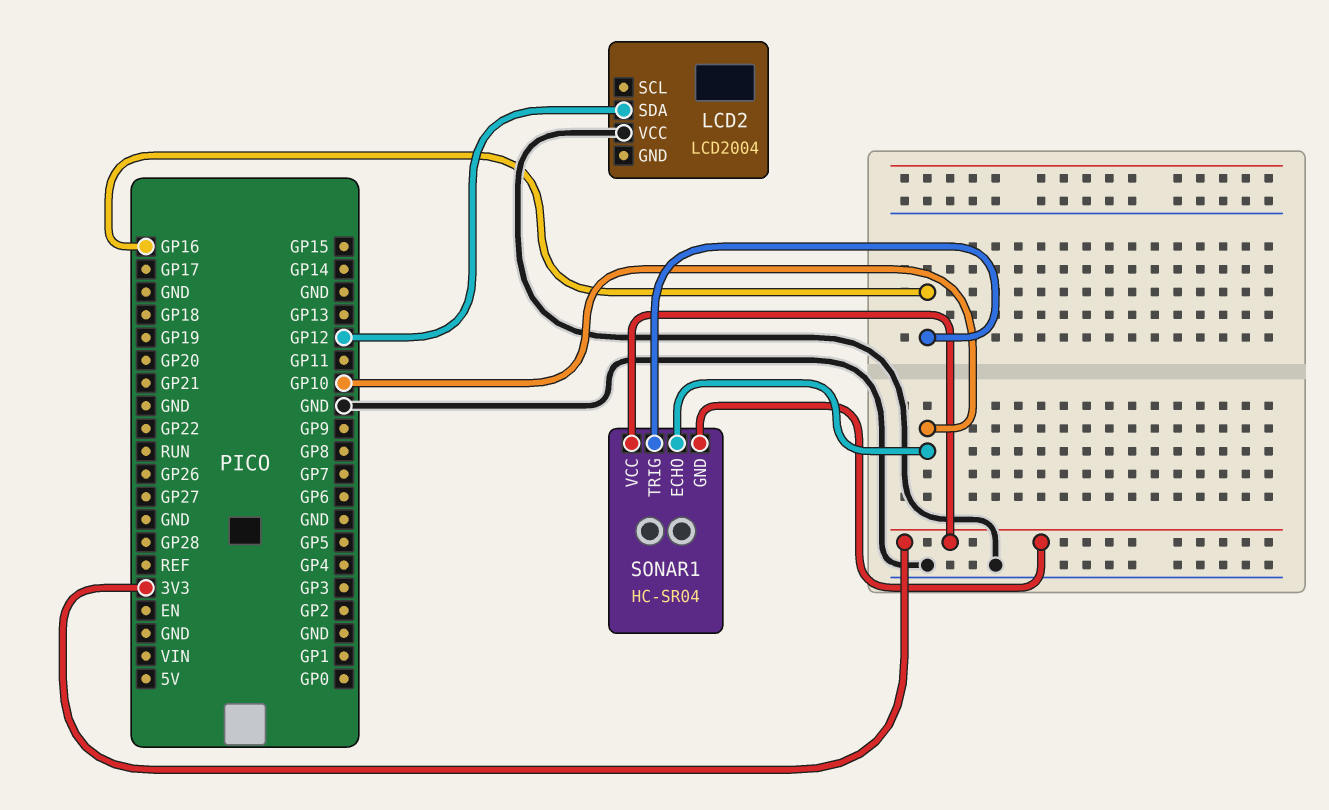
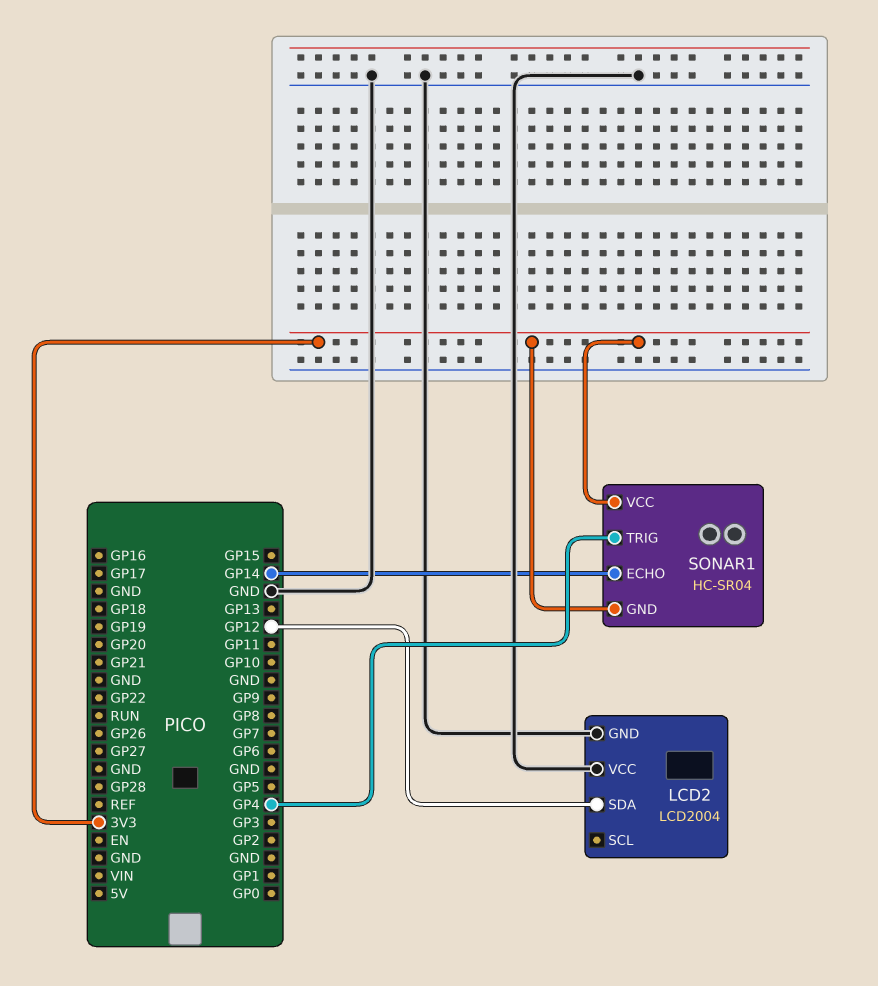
LCD2 pin GND: none -> GND
SONAR1 pin ECHO: GP10 -> GP14
SONAR1 pin TRIG: GP16 -> GP4

